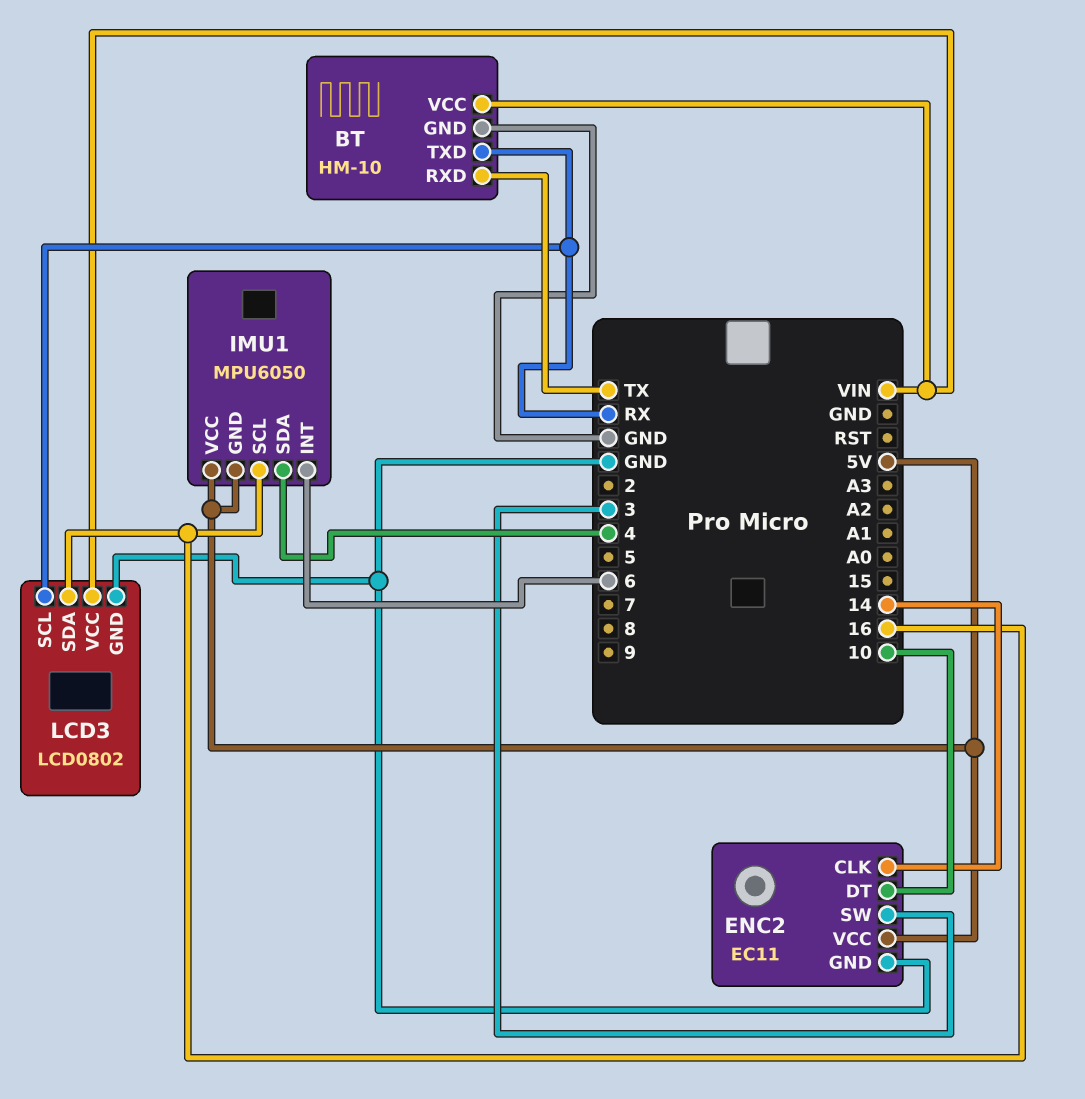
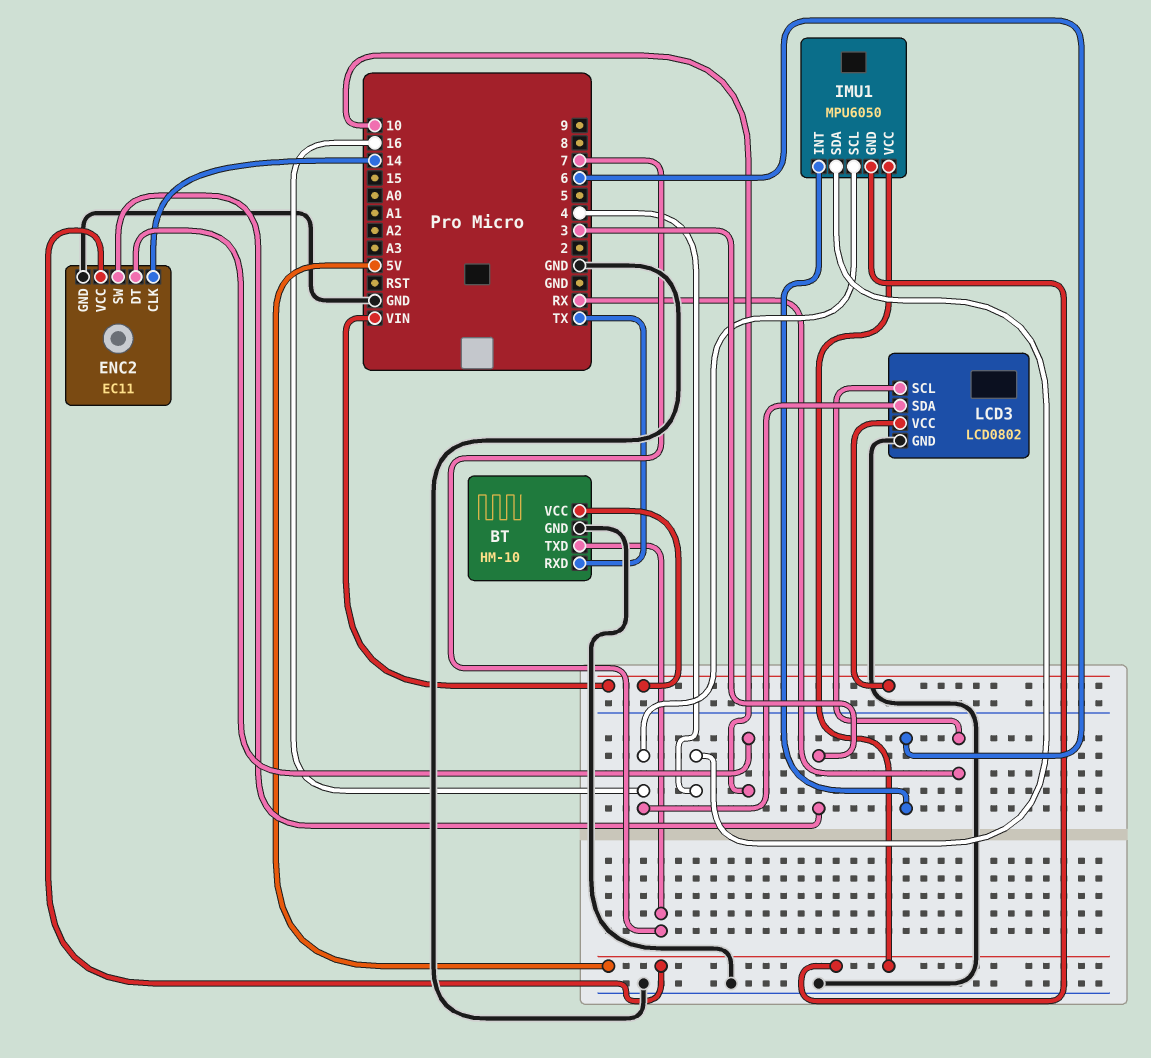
BT pin TXD: RX -> 7

